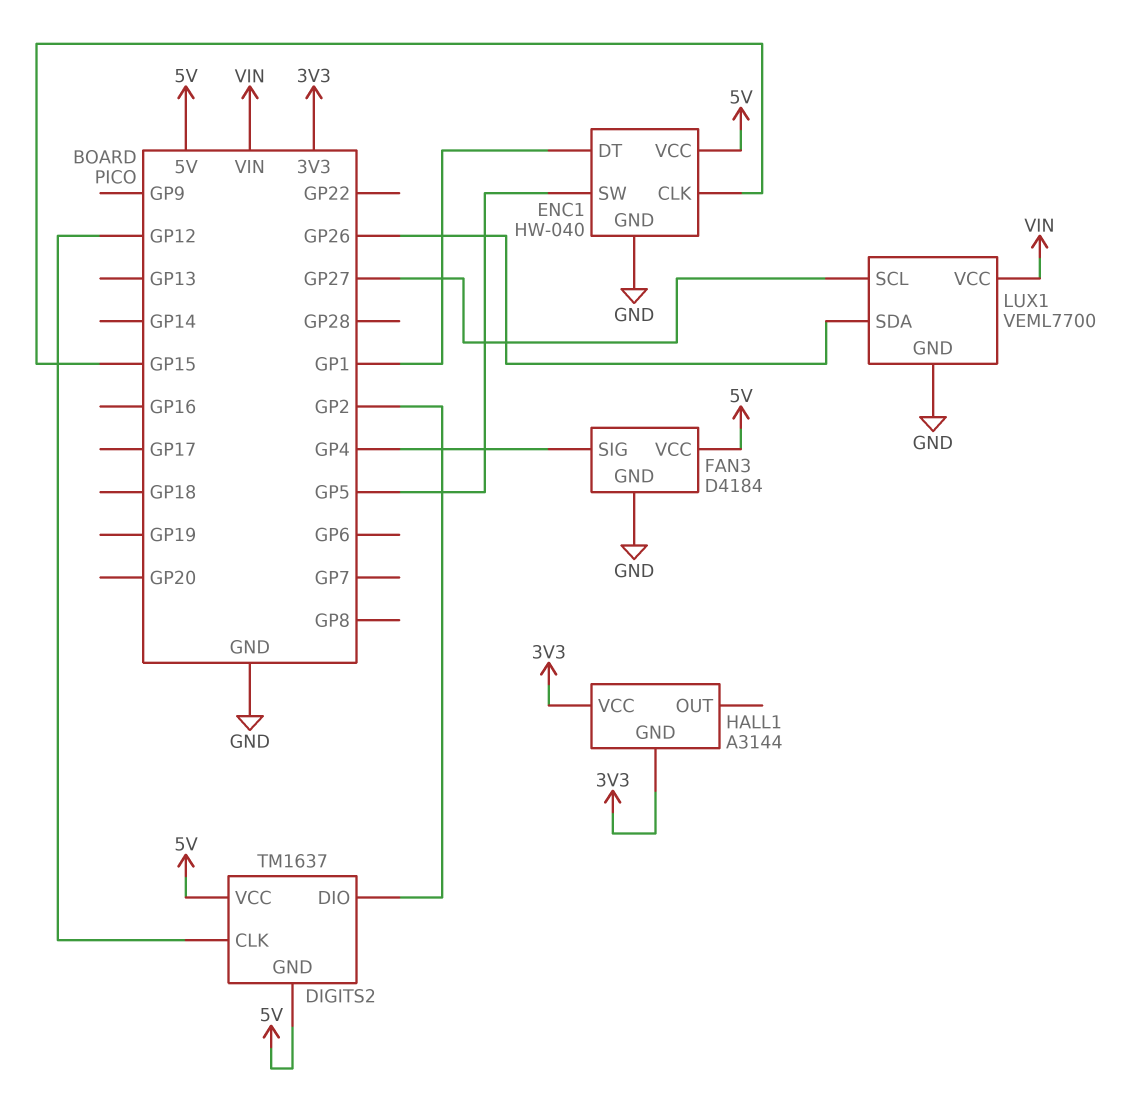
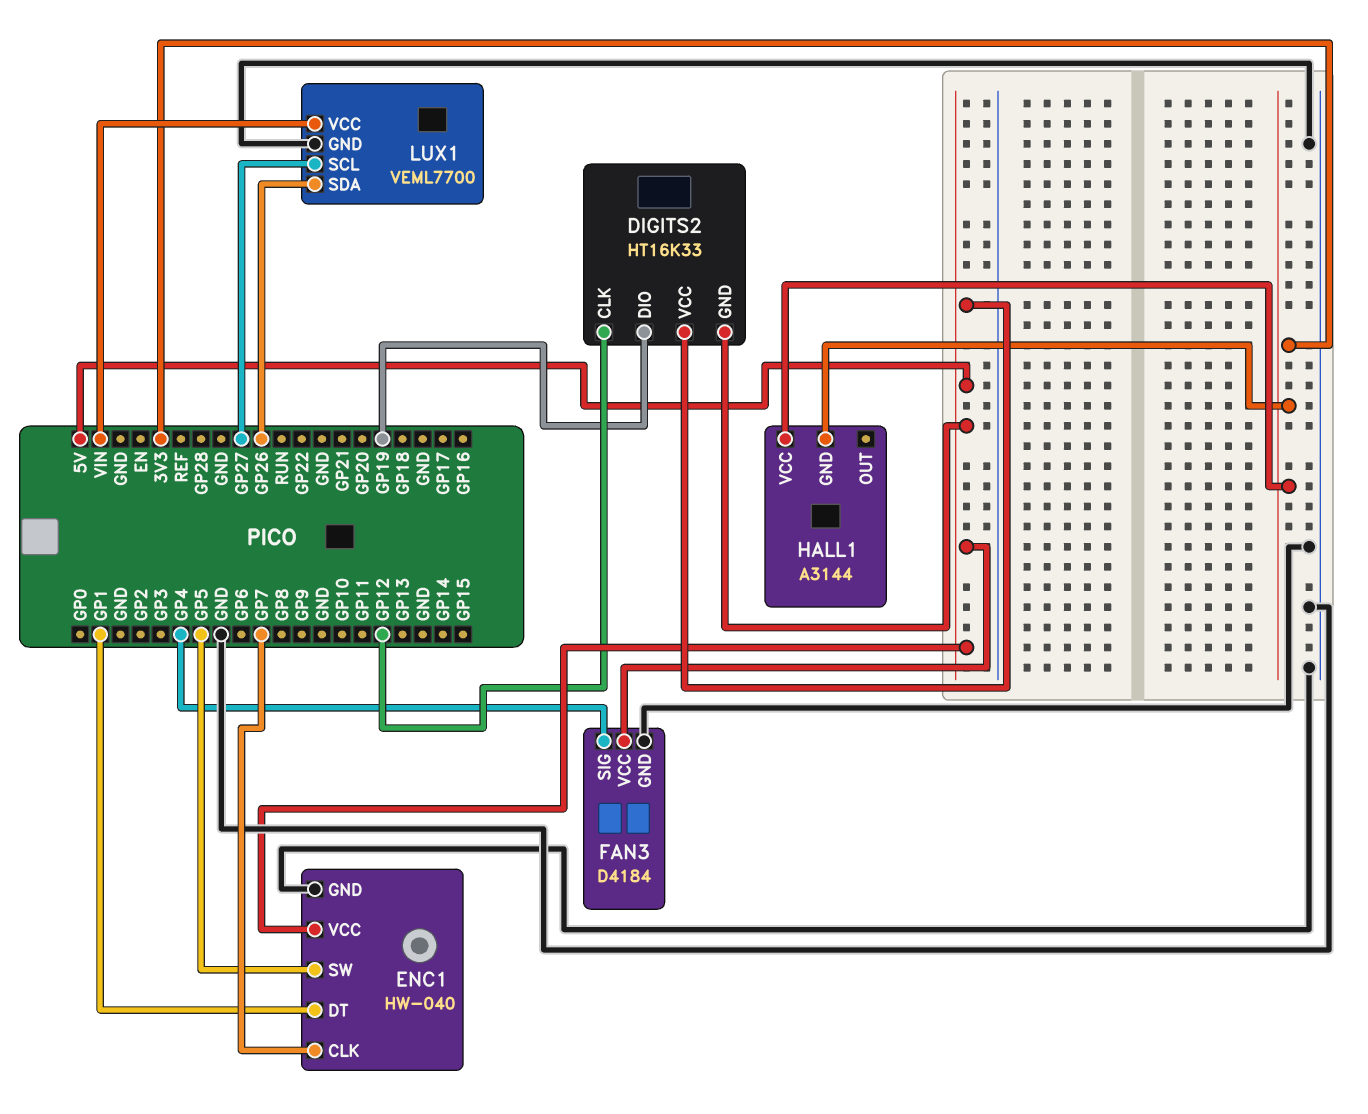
DIGITS2: TM1637 -> HT16K33
DIGITS2 pin DIO: GP2 -> GP19
ENC1 pin CLK: GP15 -> GP7

